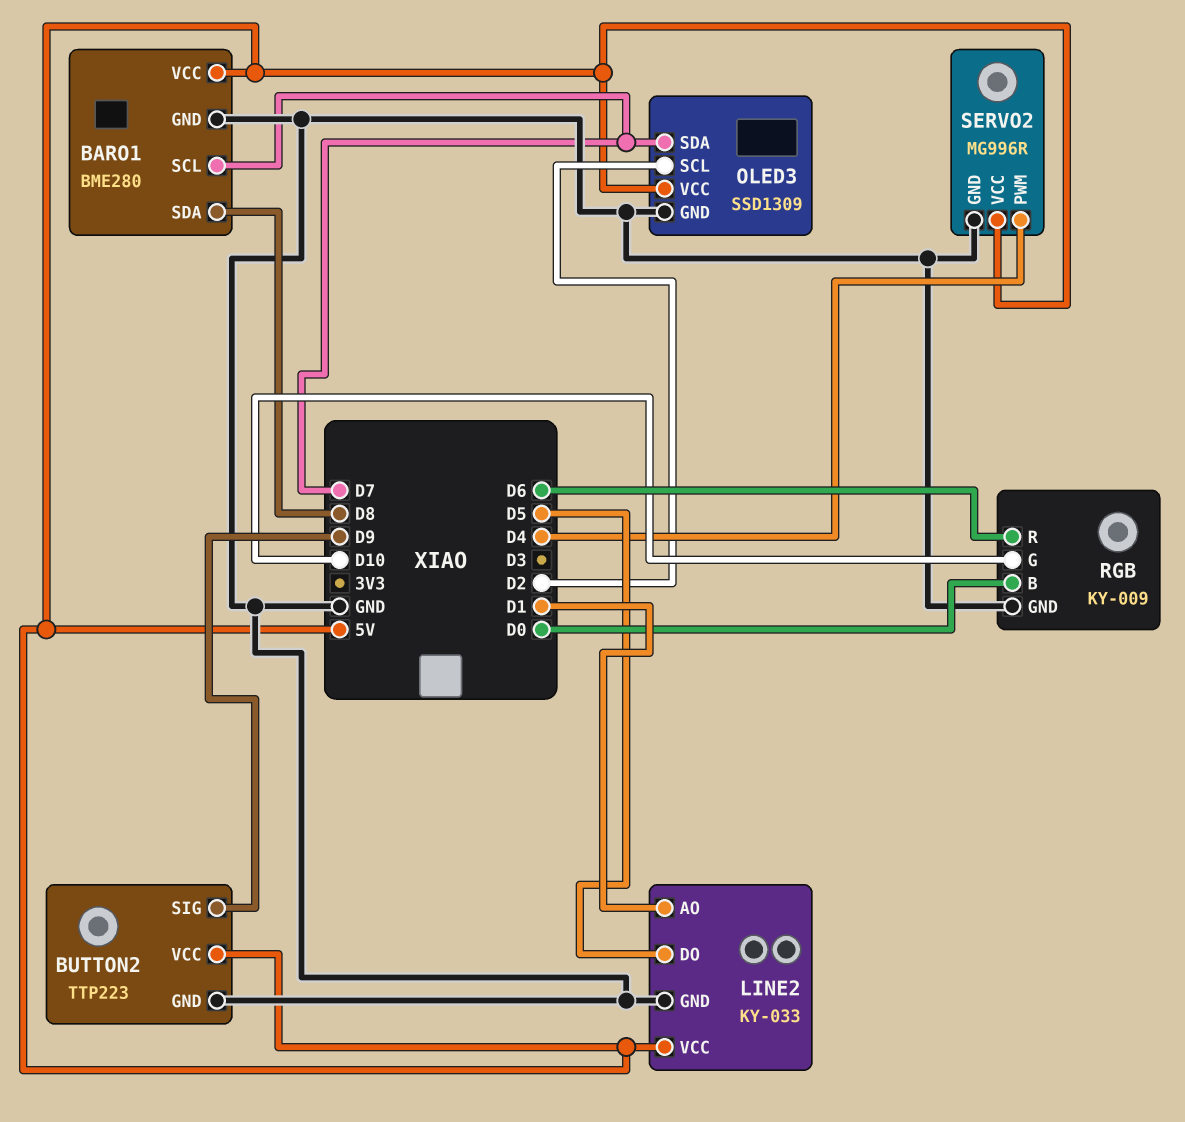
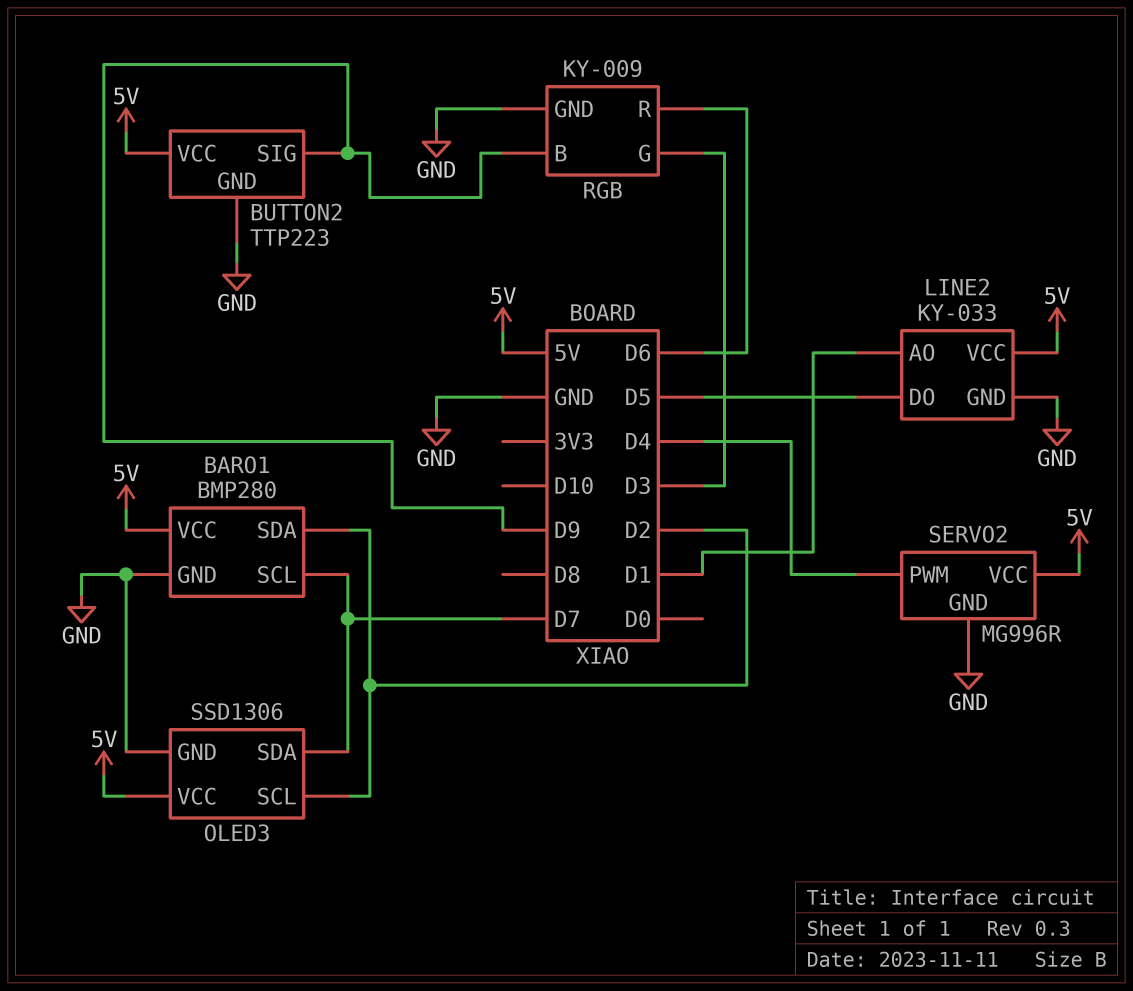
BARO1: BME280 -> BMP280
BARO1 pin SDA: D8 -> D2
OLED3: SSD1309 -> SSD1306
RGB pin B: D0 -> D9
RGB pin G: D10 -> D3

